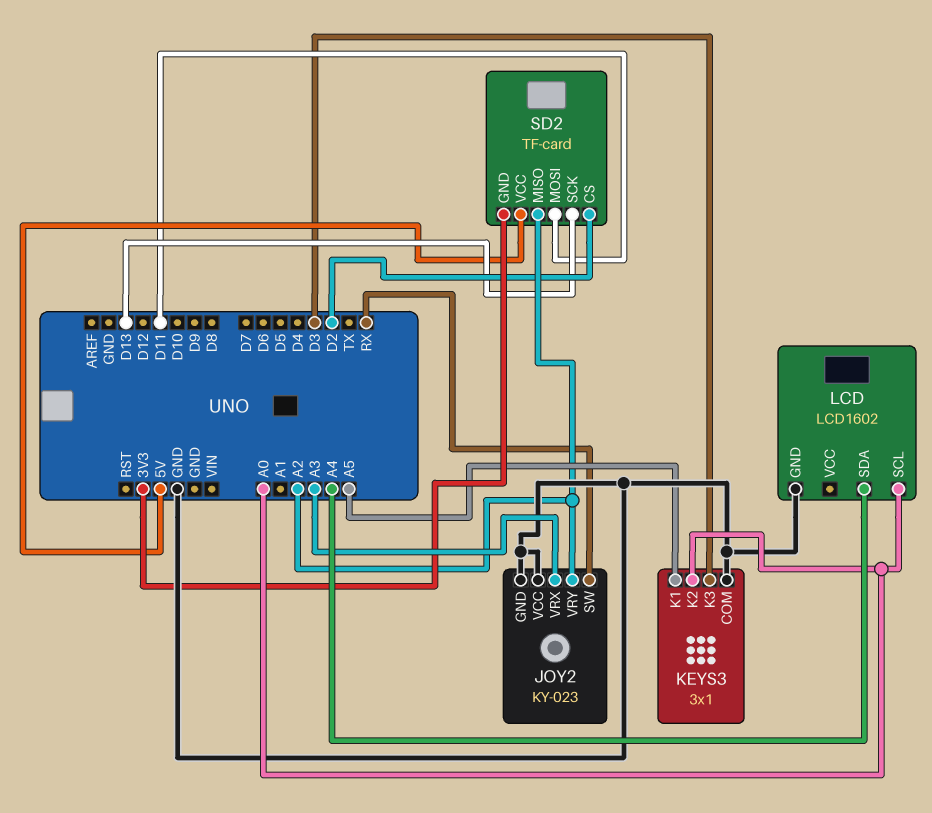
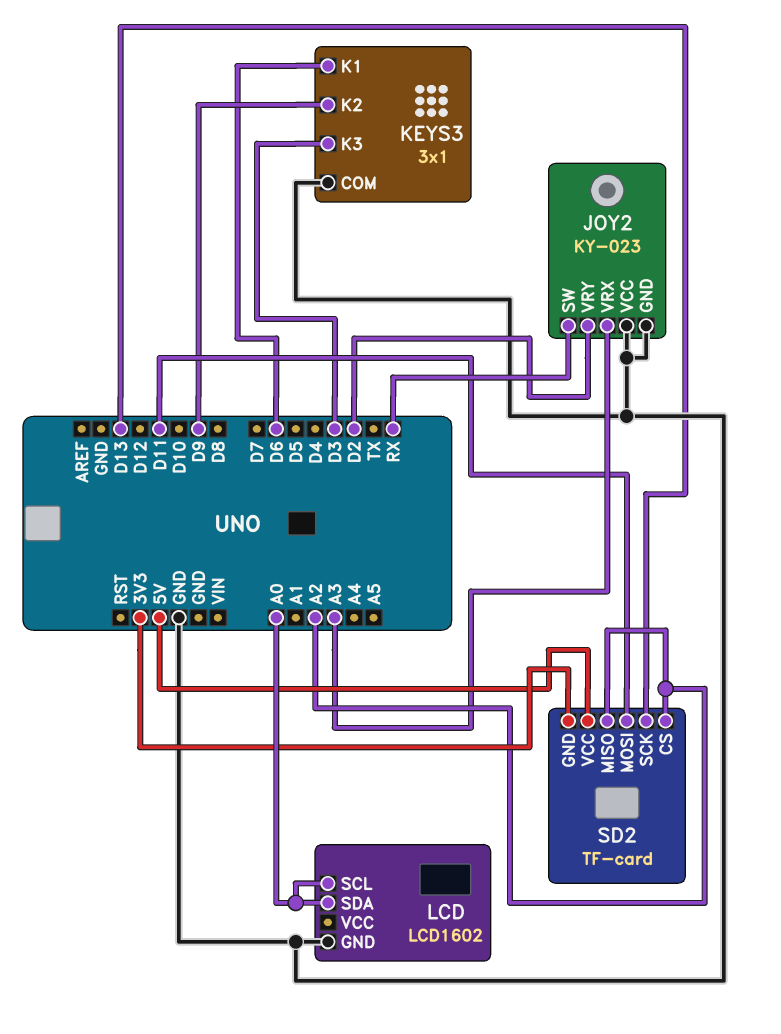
JOY2 pin VRY: A2 -> D2
KEYS3 pin K1: A5 -> D6
KEYS3 pin K2: A0 -> D9
LCD pin SDA: A4 -> A0
SD2 pin CS: D2 -> A2

